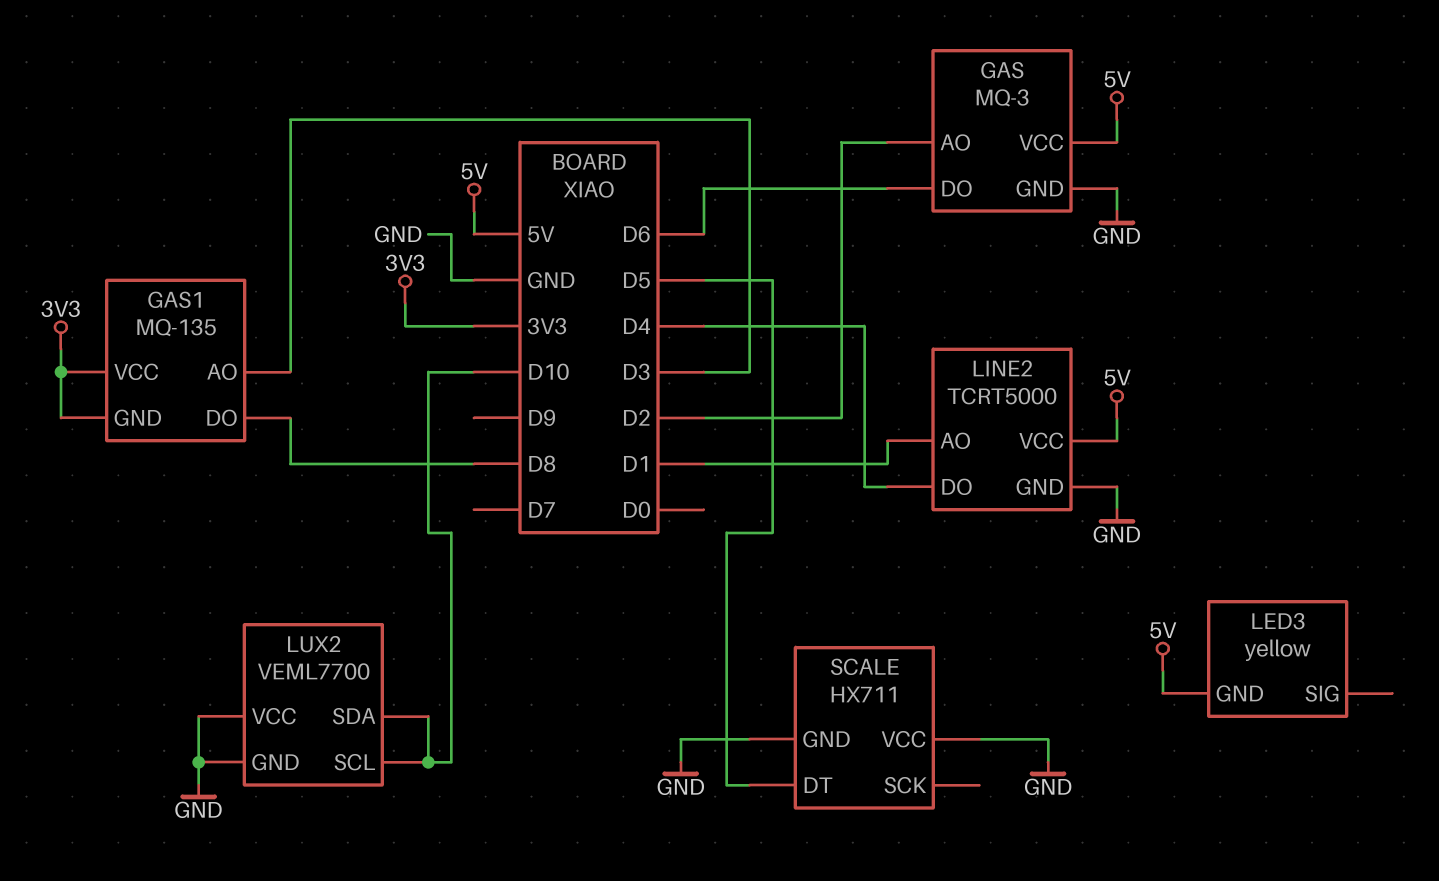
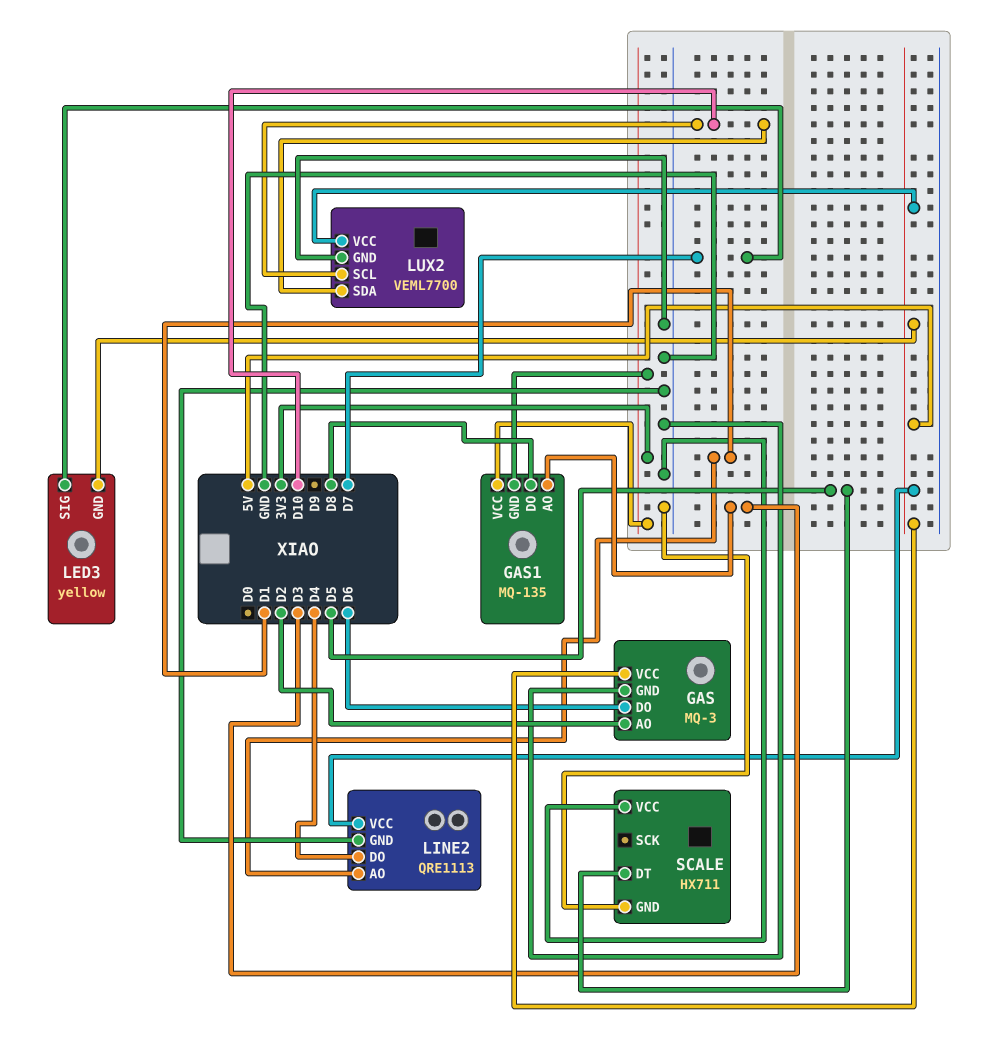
LED3 pin SIG: none -> D7
LINE2: TCRT5000 -> QRE1113
LUX2 pin VCC: GND -> 5V

